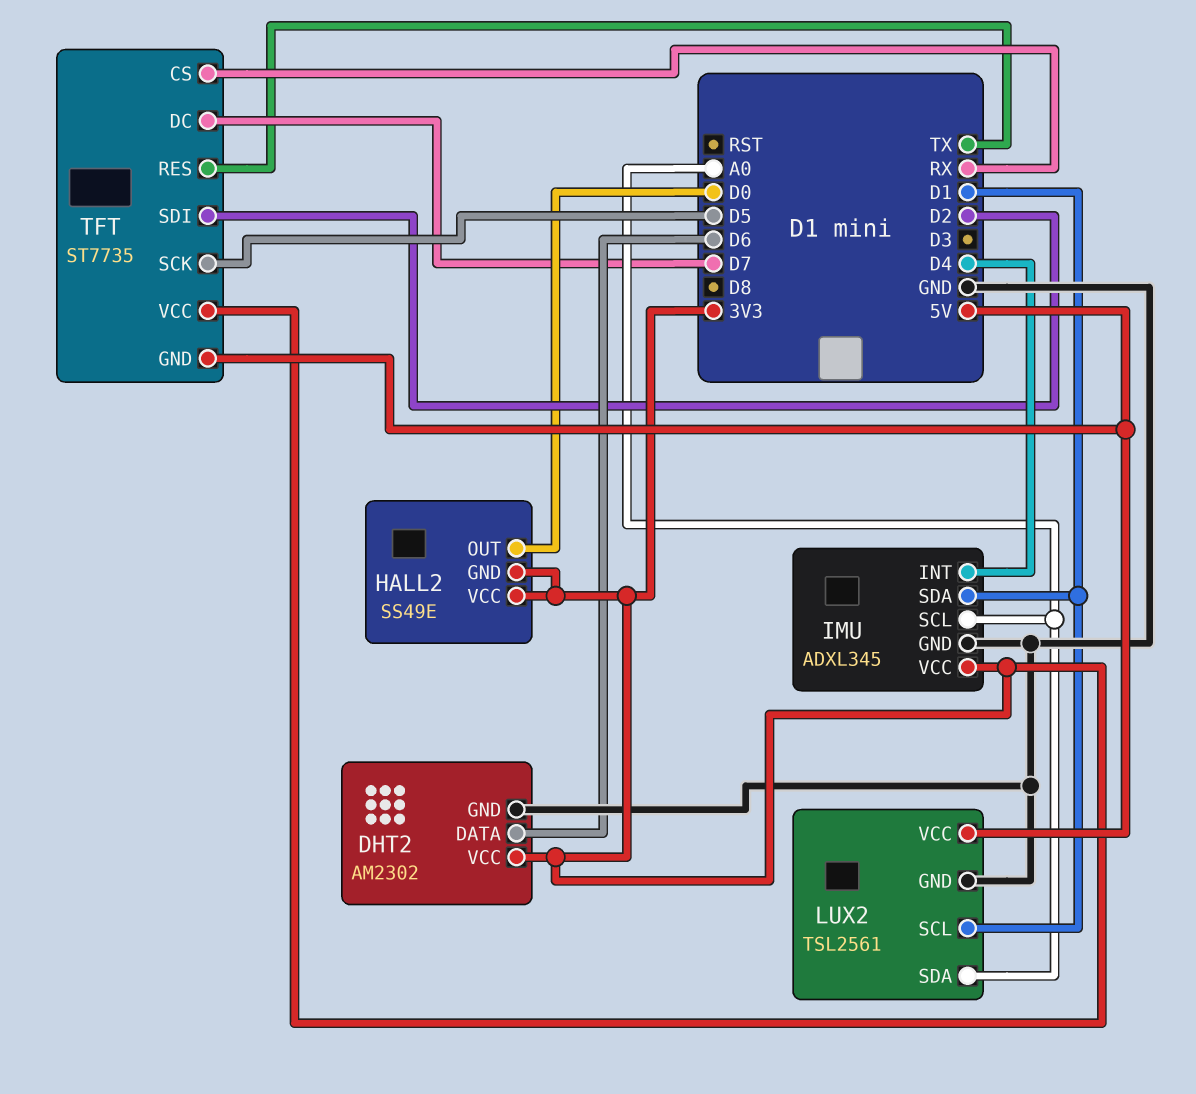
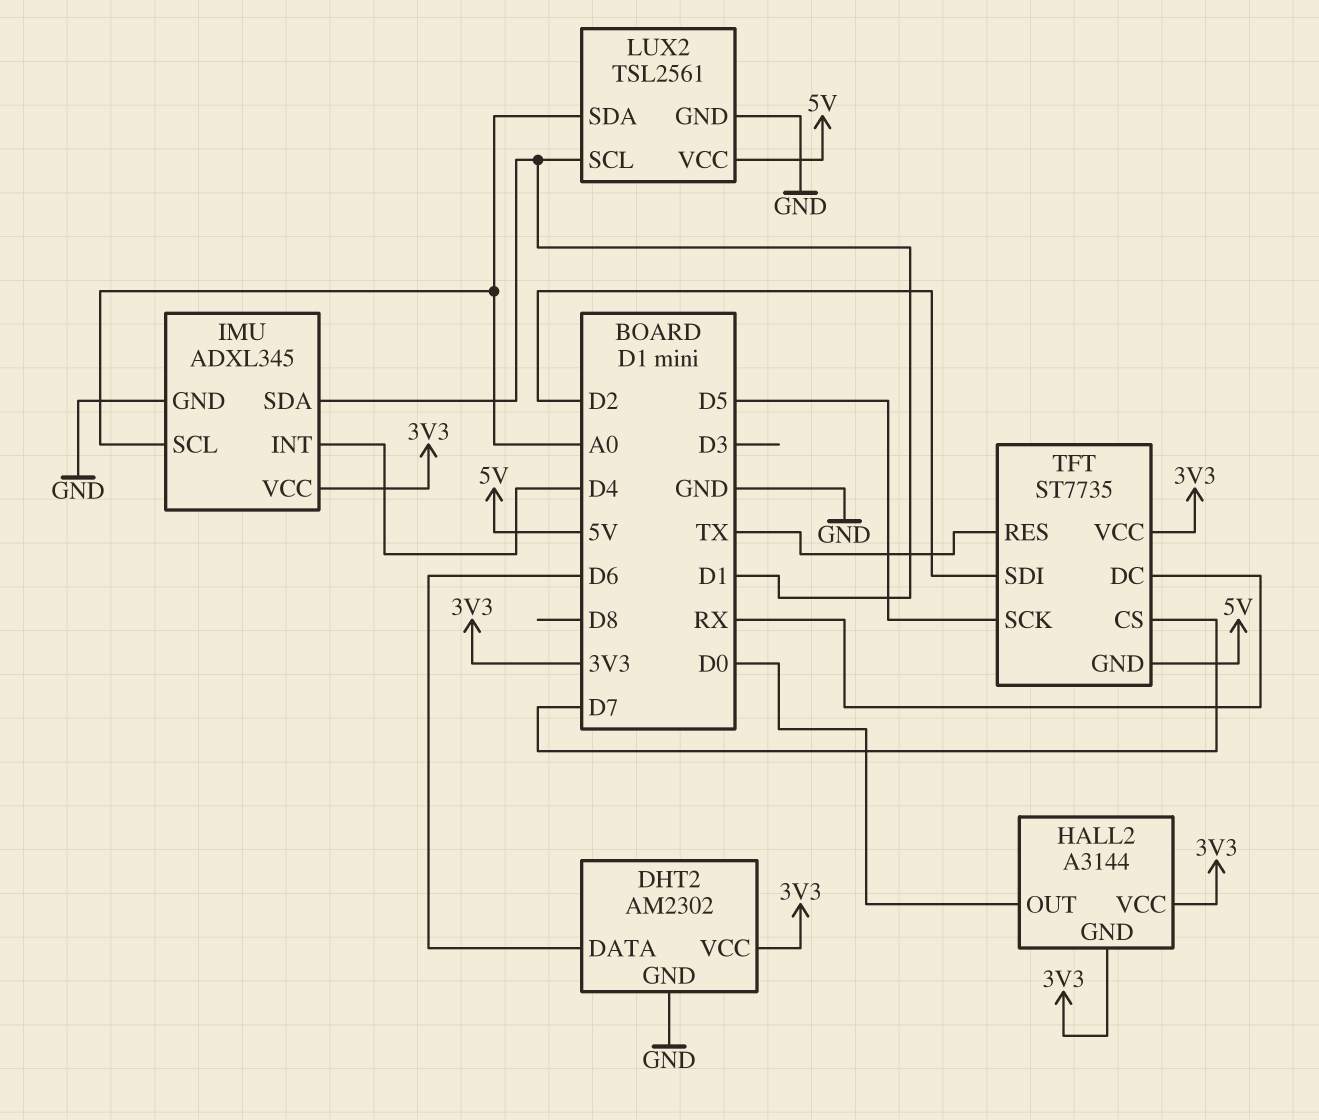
HALL2: SS49E -> A3144
TFT pin CS: RX -> D7
TFT pin DC: D7 -> RX

